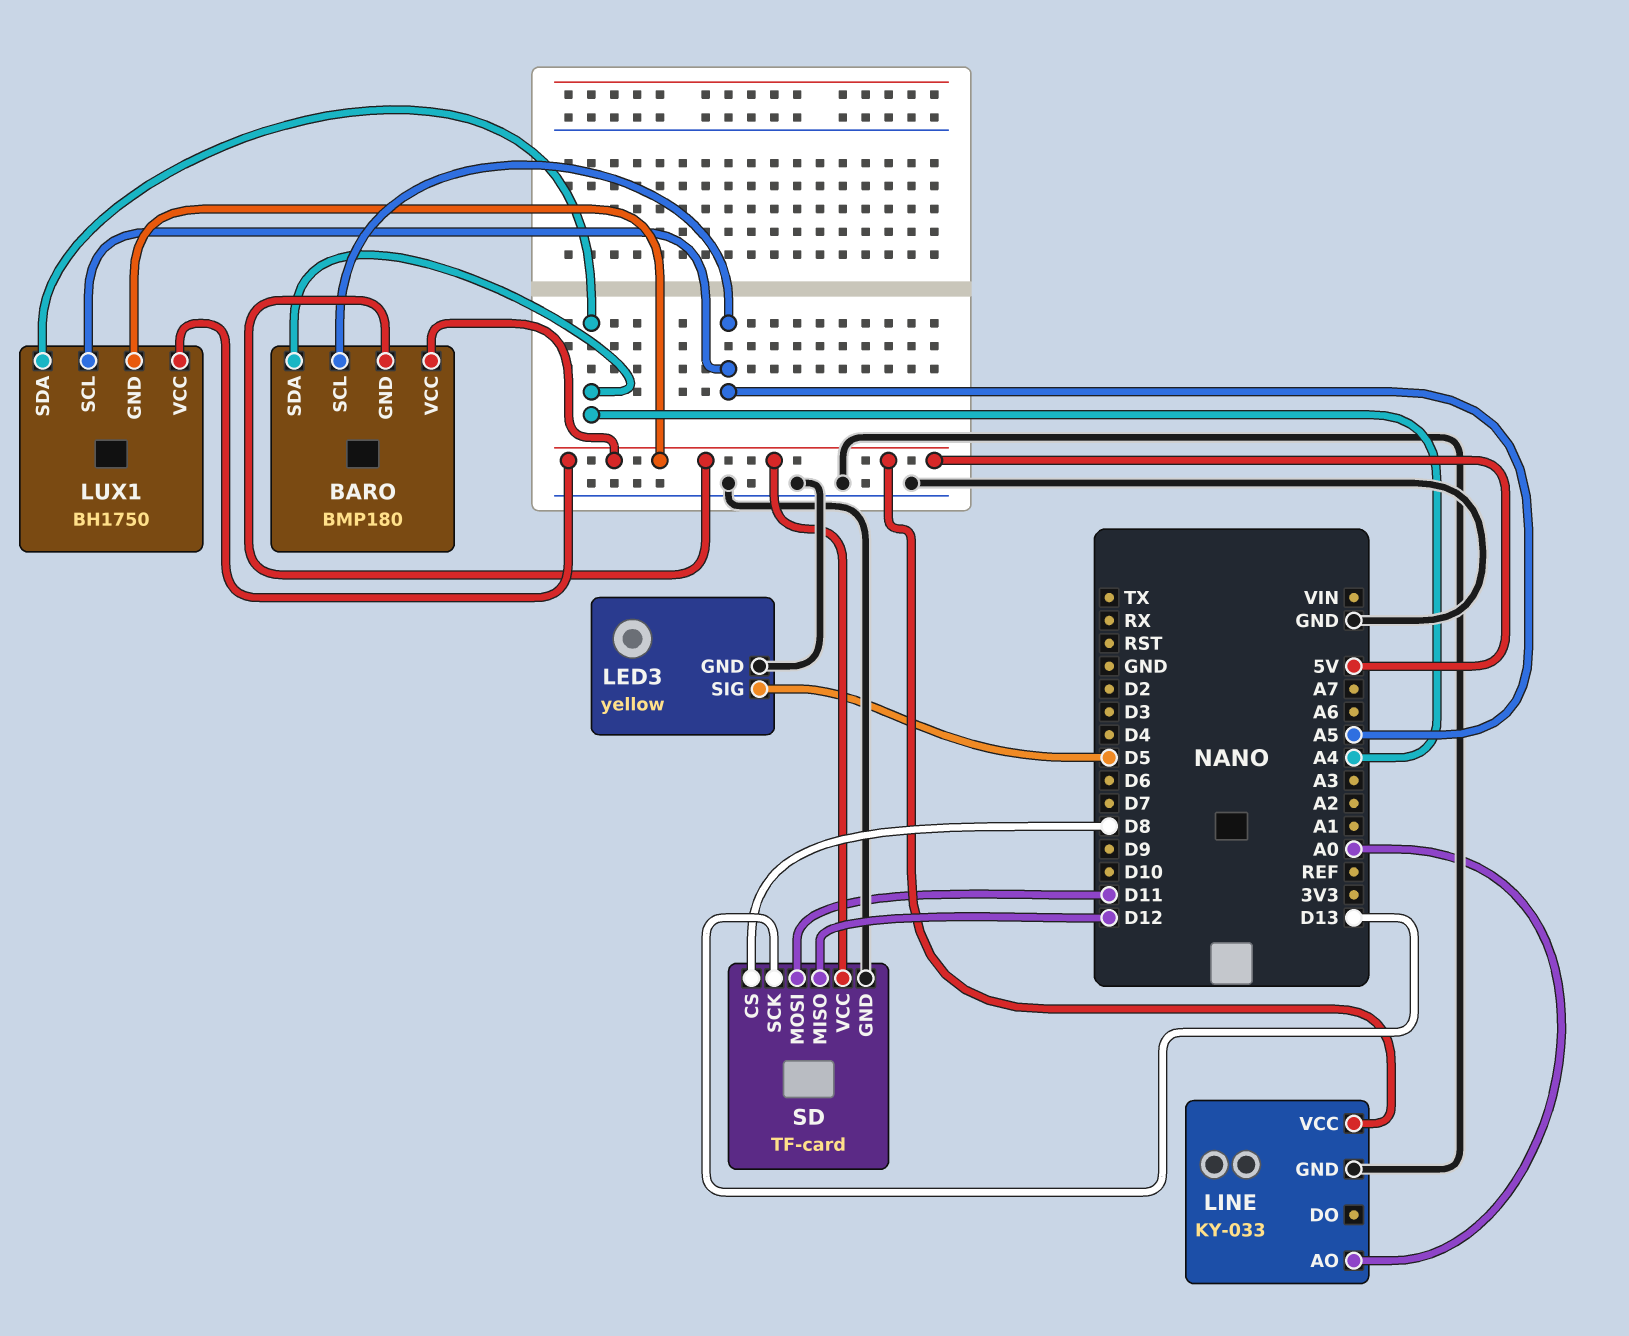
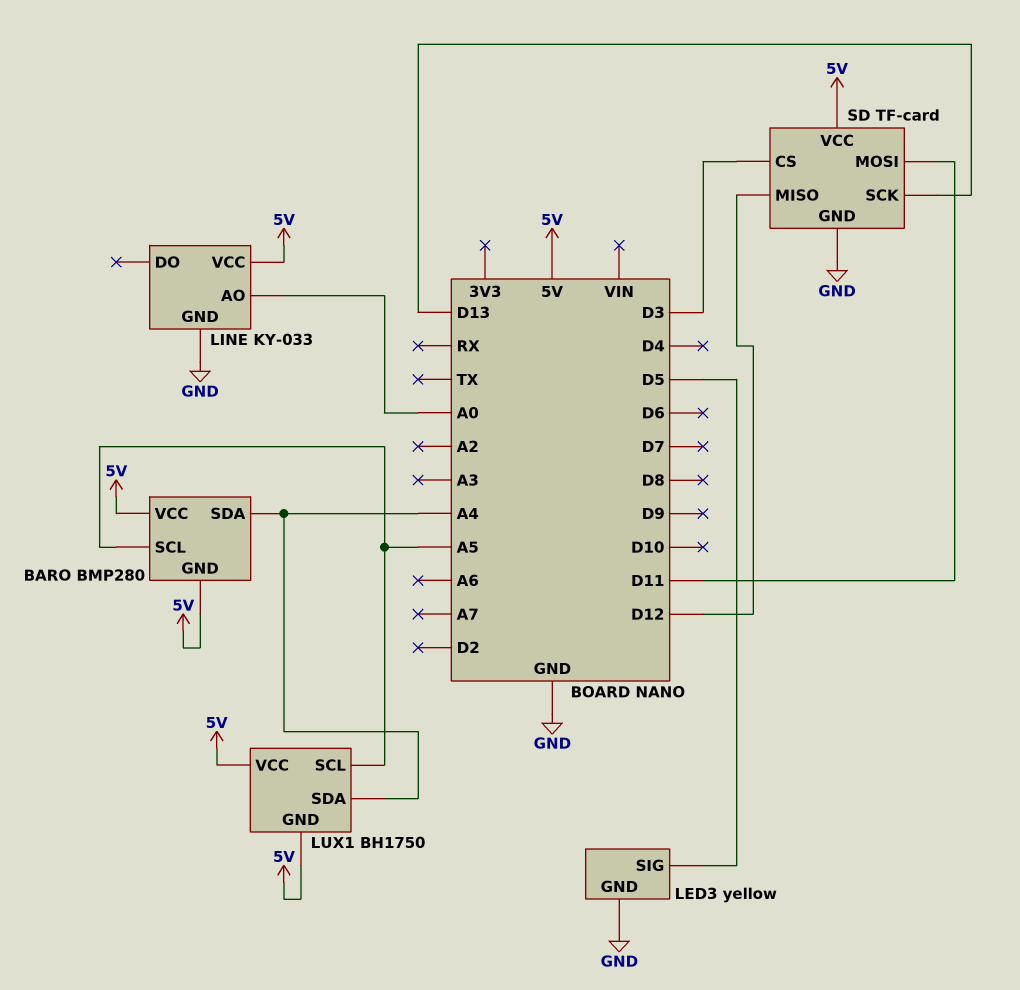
BARO: BMP180 -> BMP280
SD pin CS: D8 -> D3

